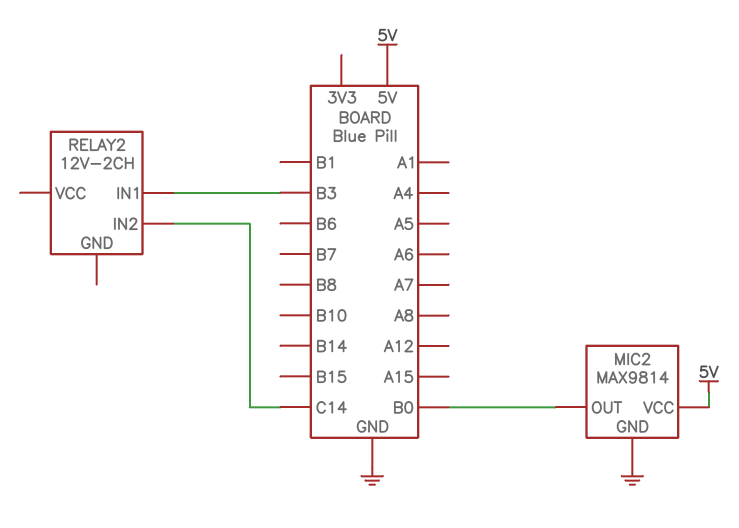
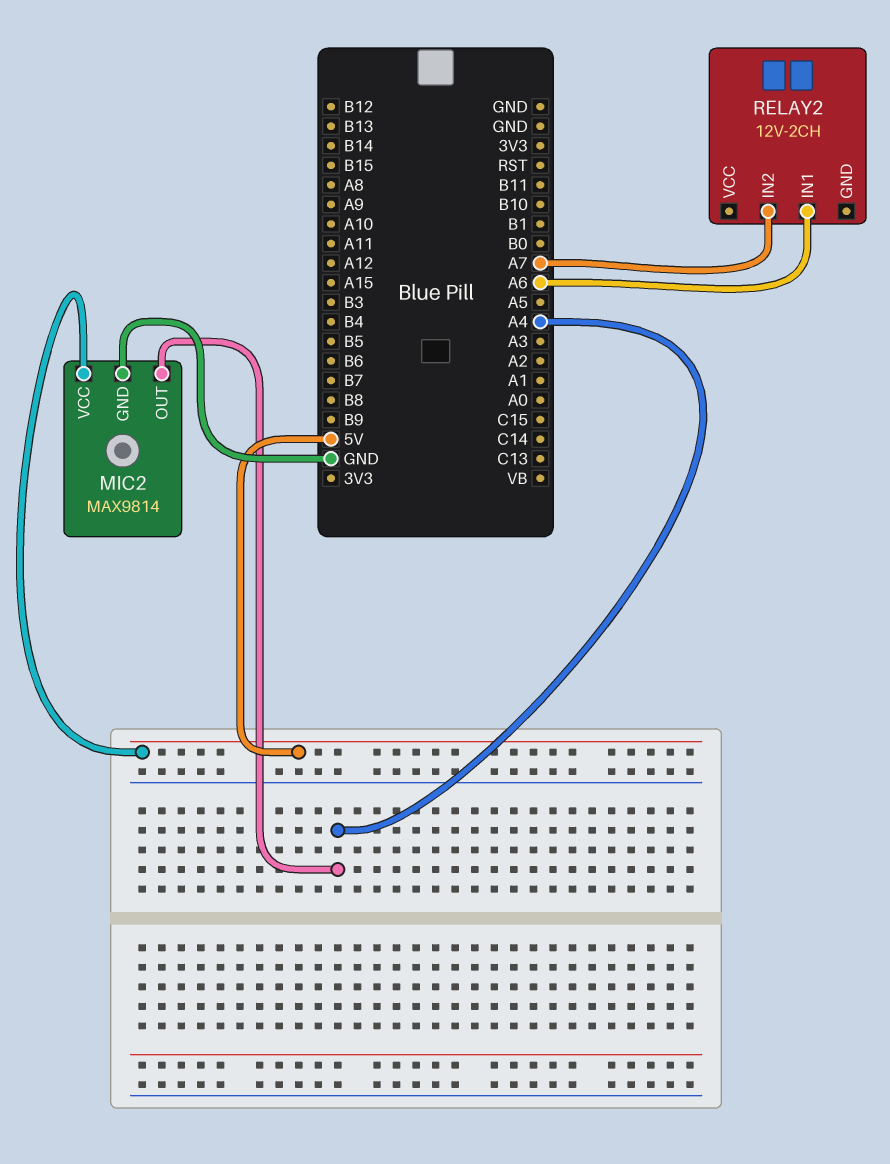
MIC2 pin OUT: B0 -> A4
RELAY2 pin IN1: B3 -> A6
RELAY2 pin IN2: C14 -> A7

